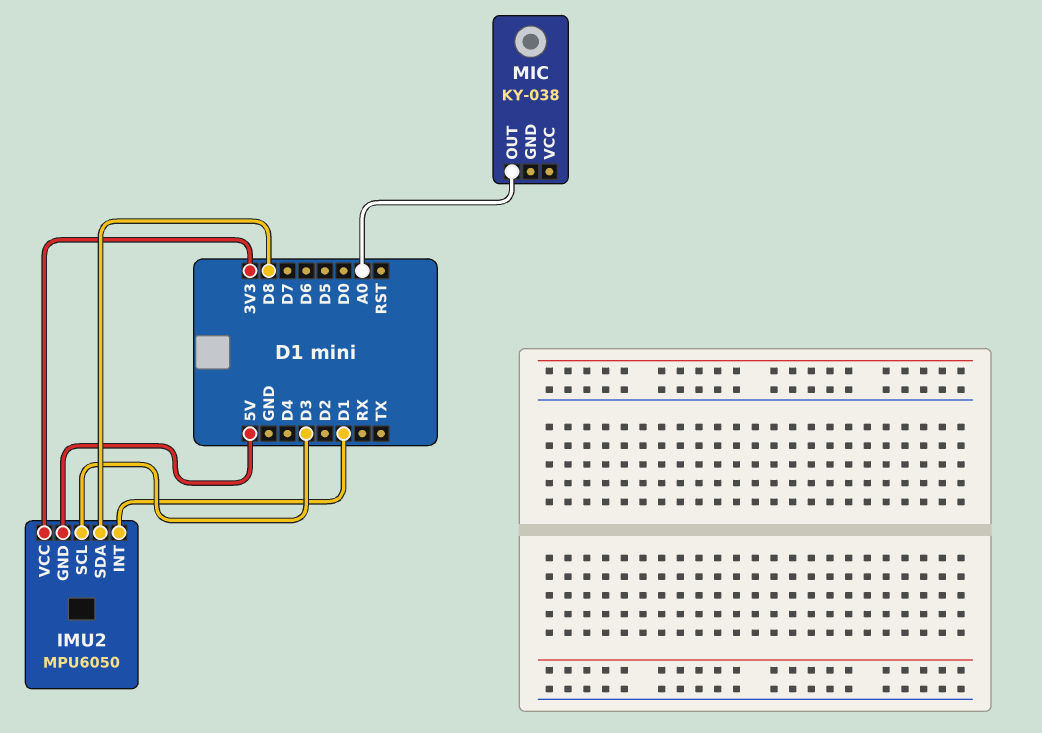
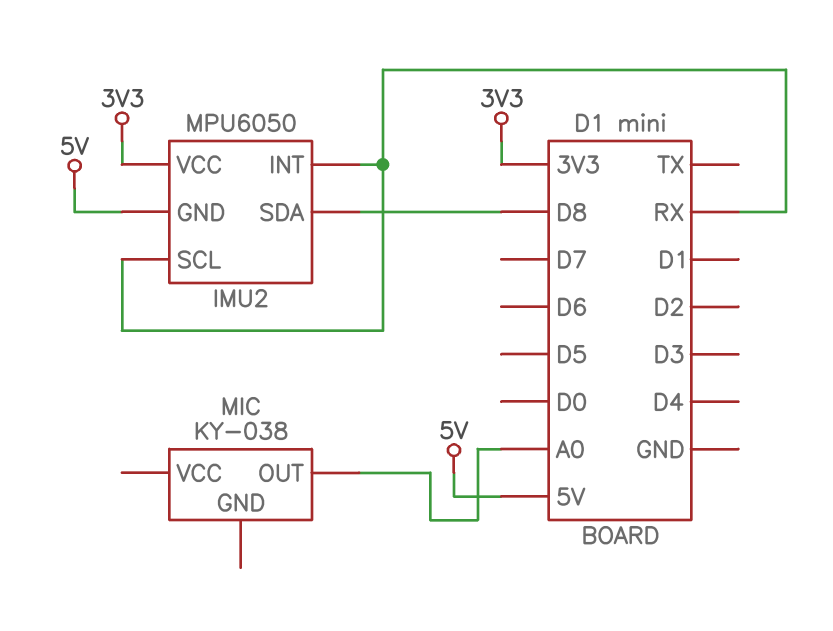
IMU2 pin INT: D1 -> RX
IMU2 pin SCL: D3 -> RX

